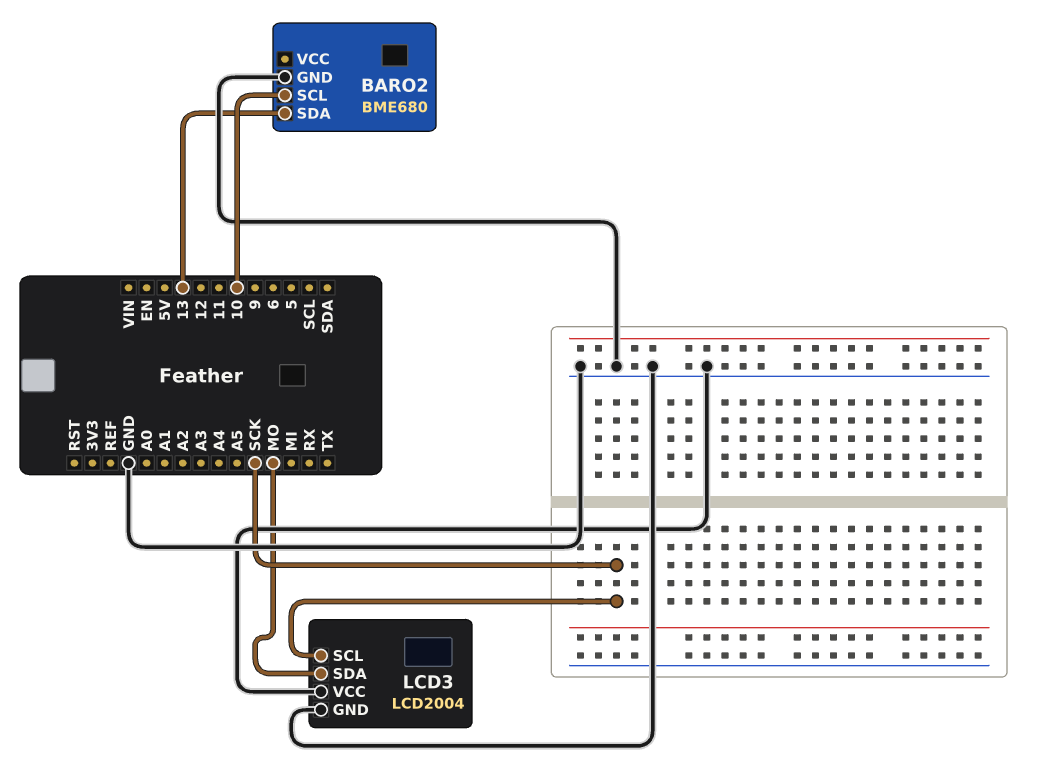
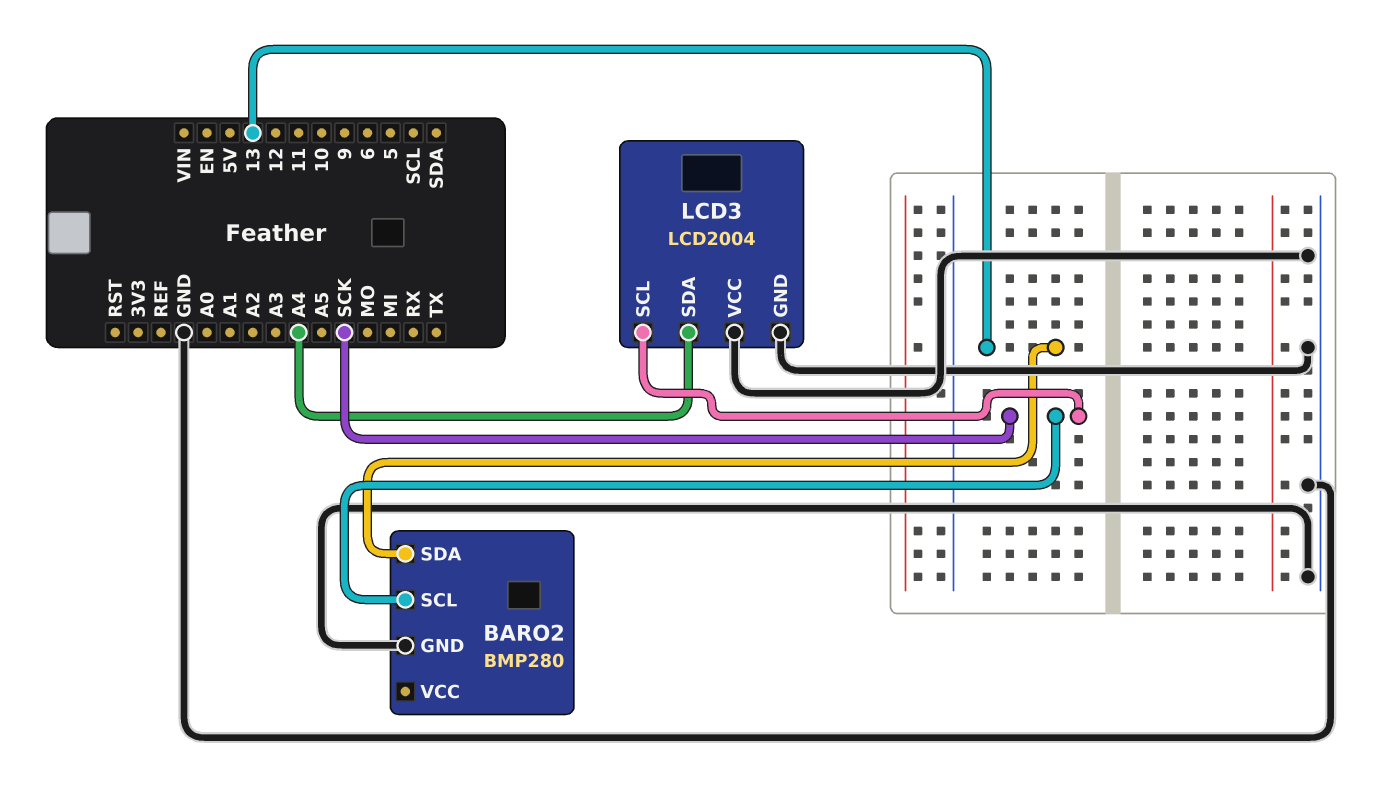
BARO2: BME680 -> BMP280
BARO2 pin SCL: 10 -> SCK
LCD3 pin SDA: MO -> A4

